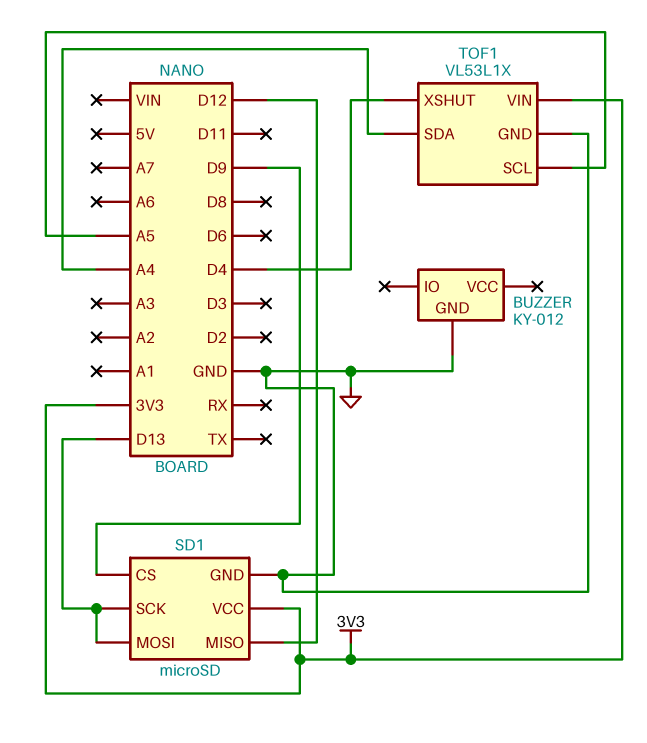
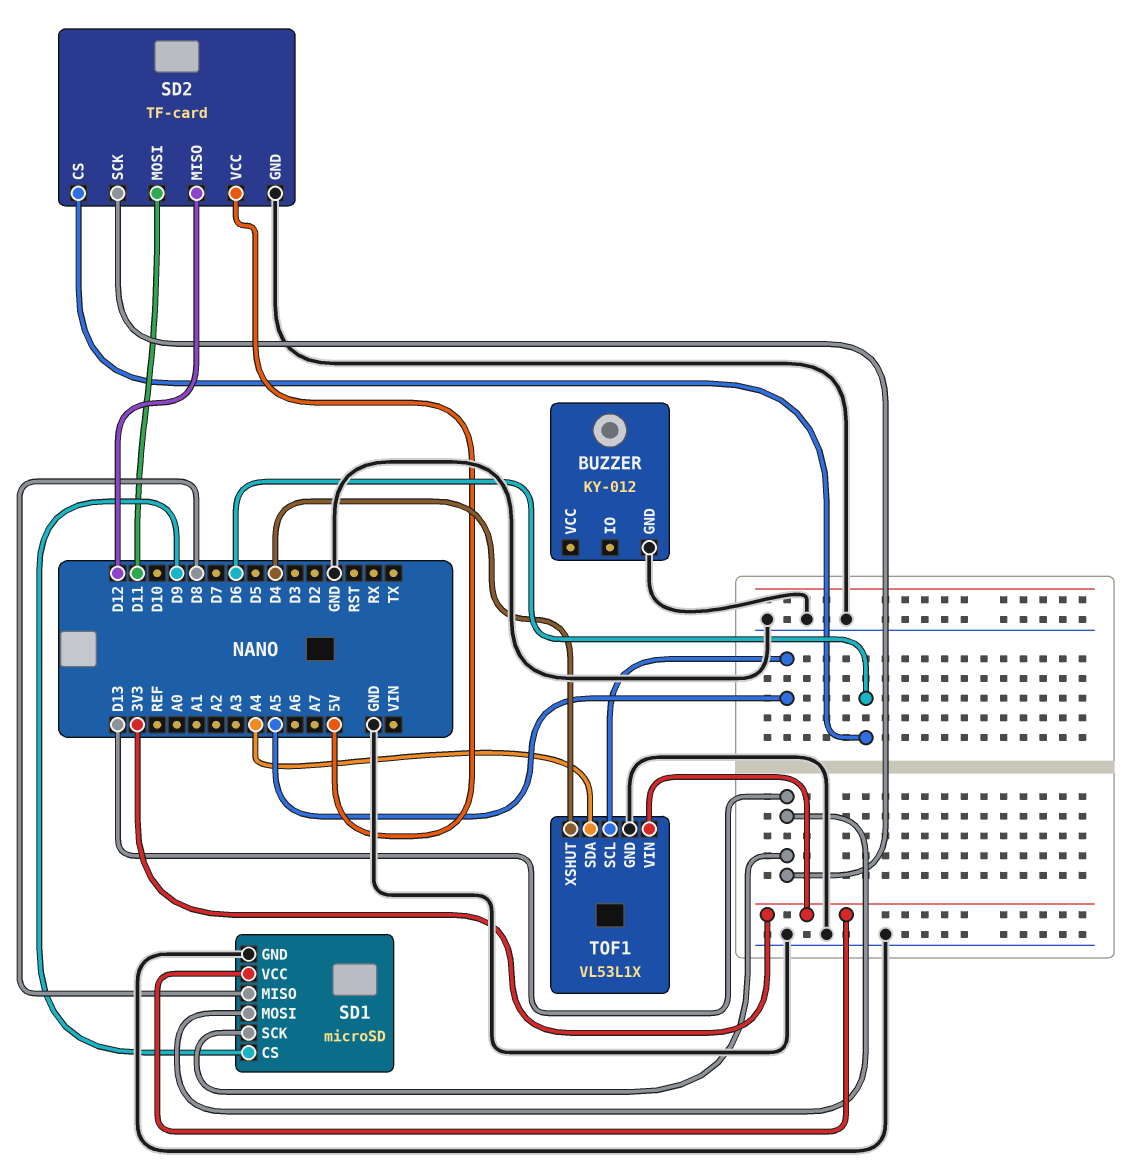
SD1 pin MISO: D12 -> D8
SD2: none -> TF-card
SD2 pin CS: none -> D6
SD2 pin GND: none -> GND
SD2 pin MISO: none -> D12
SD2 pin MOSI: none -> D11
SD2 pin SCK: none -> D13
SD2 pin VCC: none -> 5V

